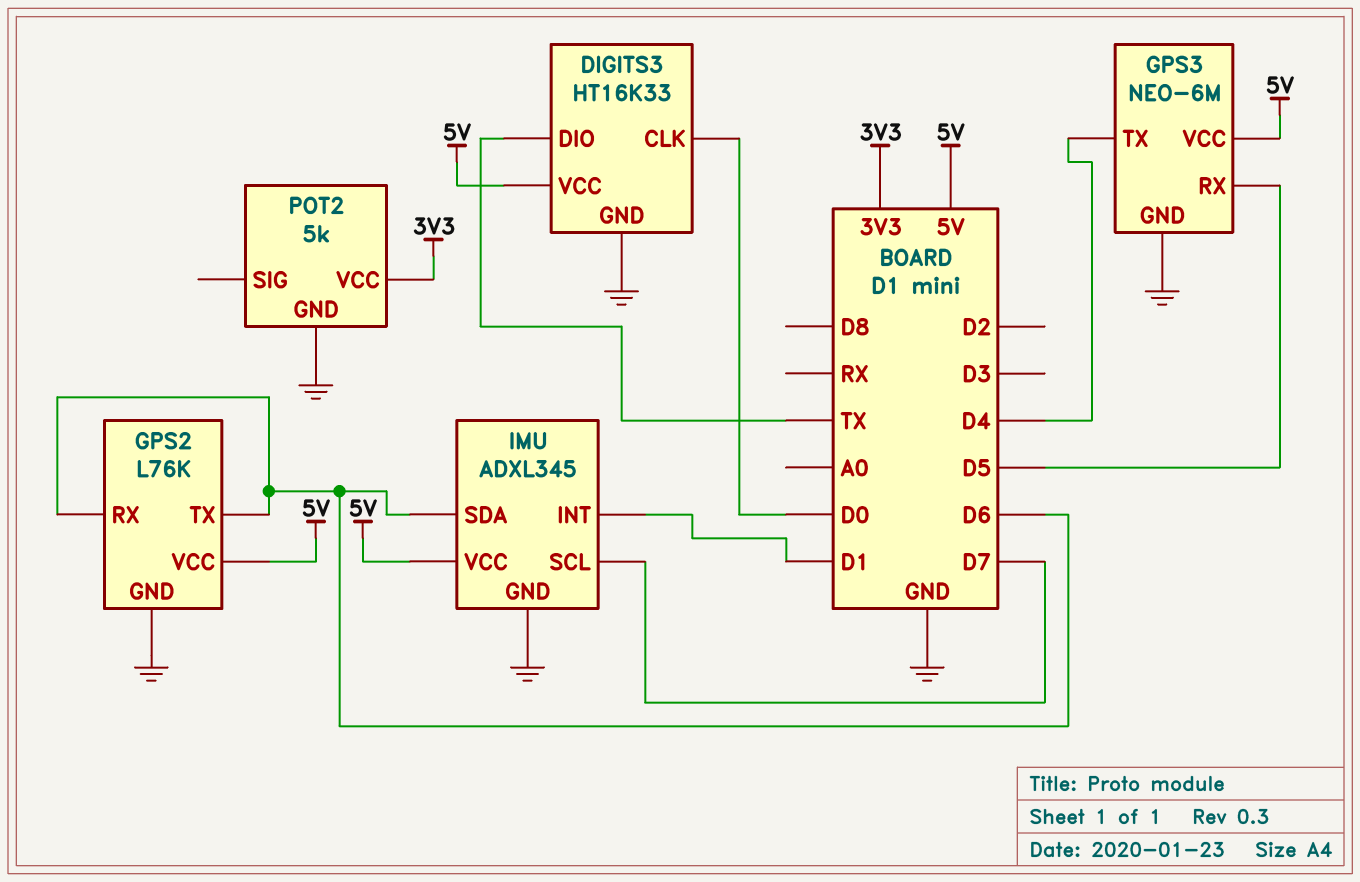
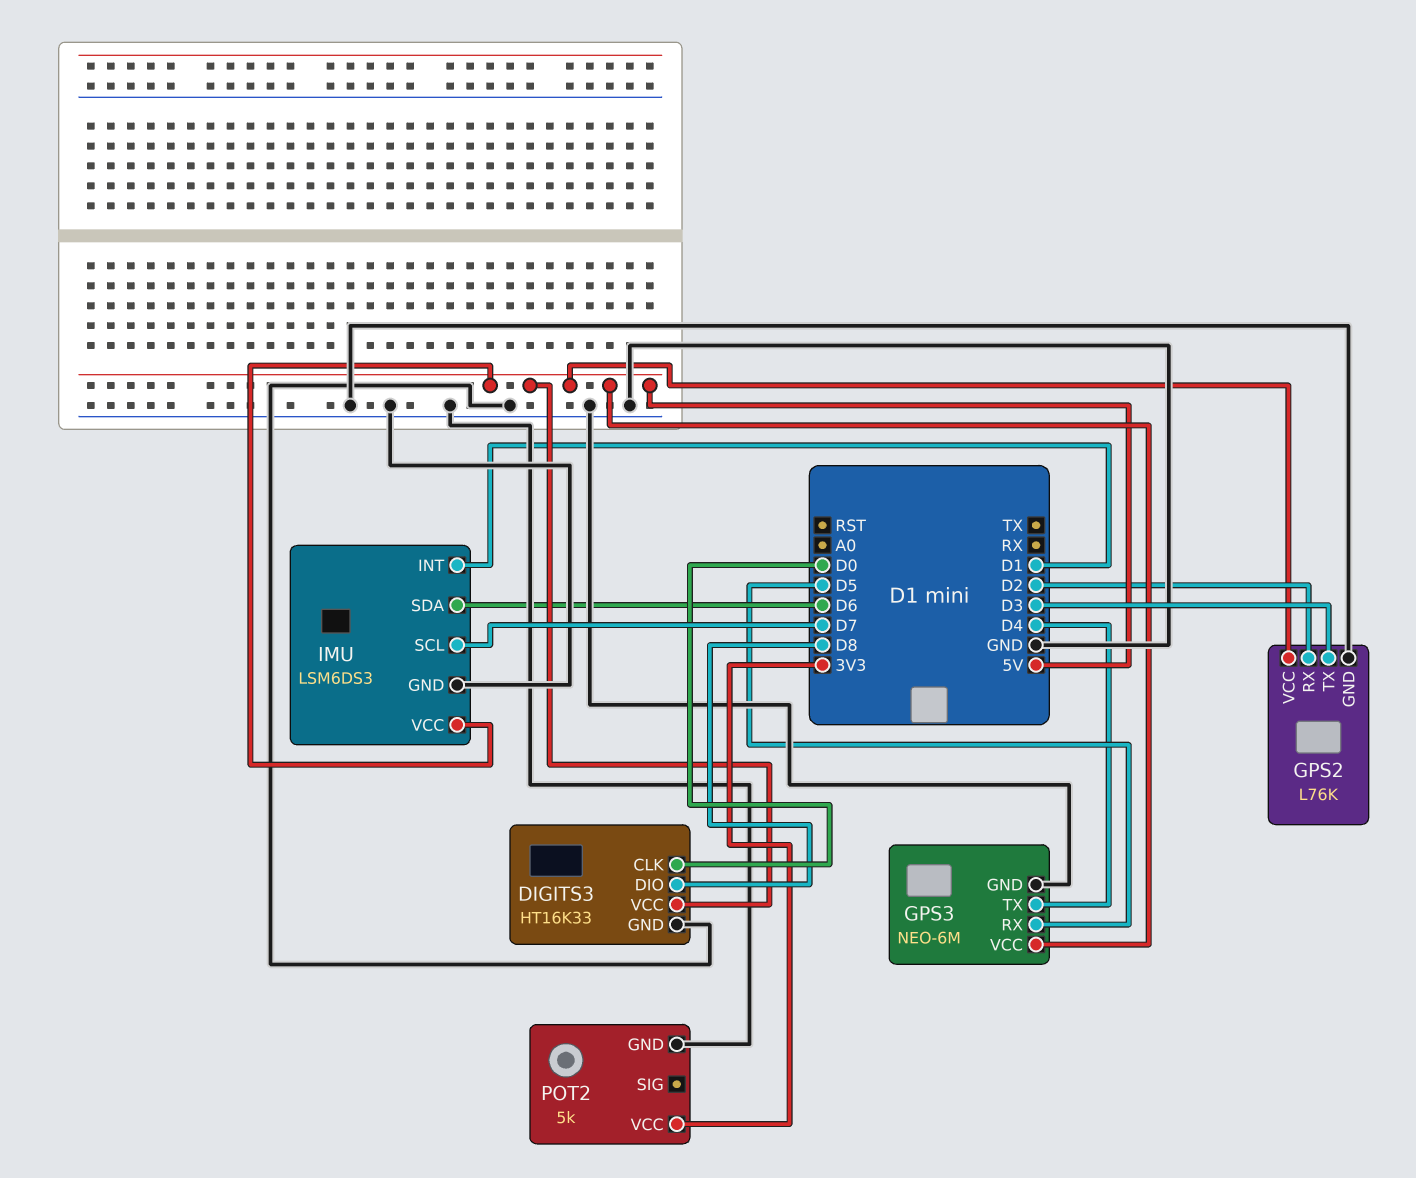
DIGITS3 pin DIO: TX -> D8
GPS2 pin RX: D6 -> D2
GPS2 pin TX: D6 -> D3
IMU: ADXL345 -> LSM6DS3

